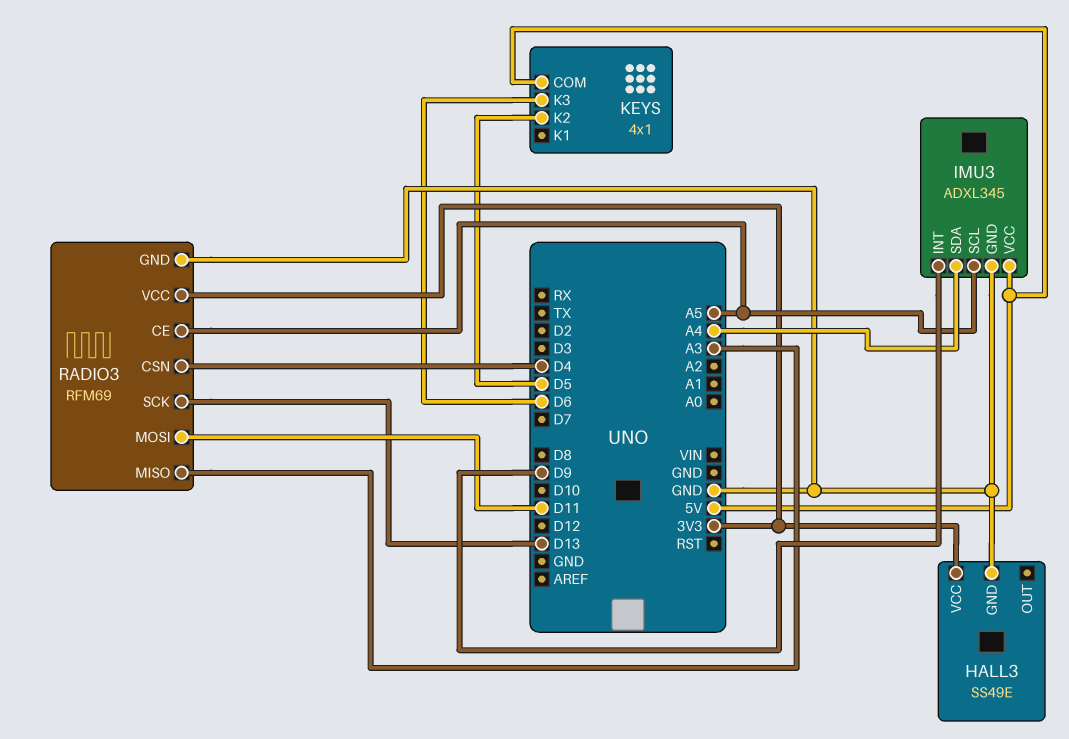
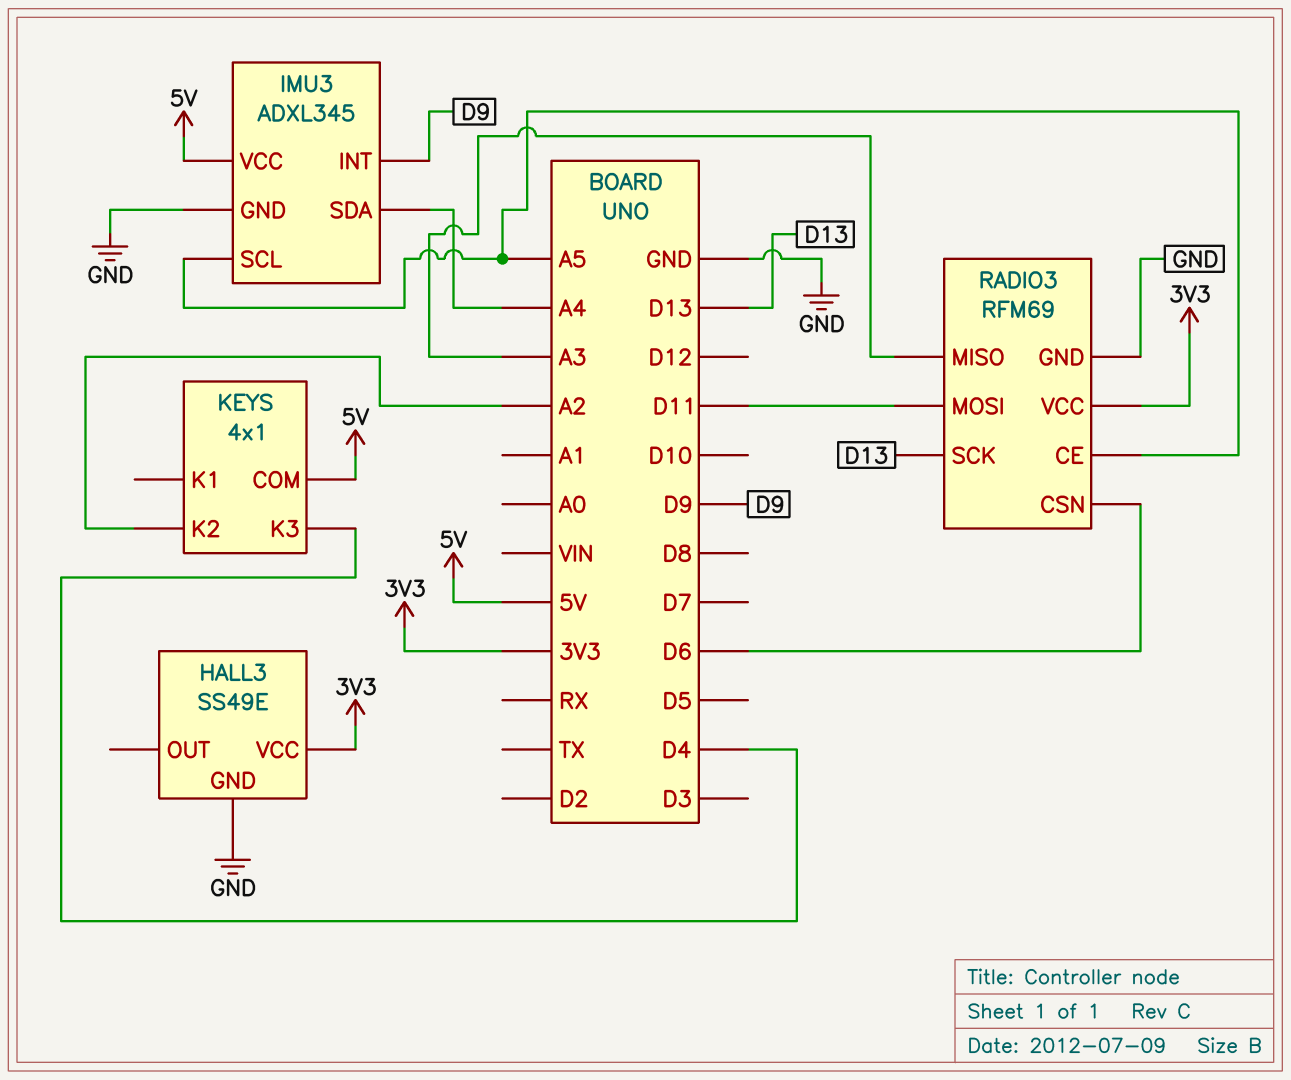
KEYS pin K2: D5 -> A2
KEYS pin K3: D6 -> D4
RADIO3 pin CSN: D4 -> D6

